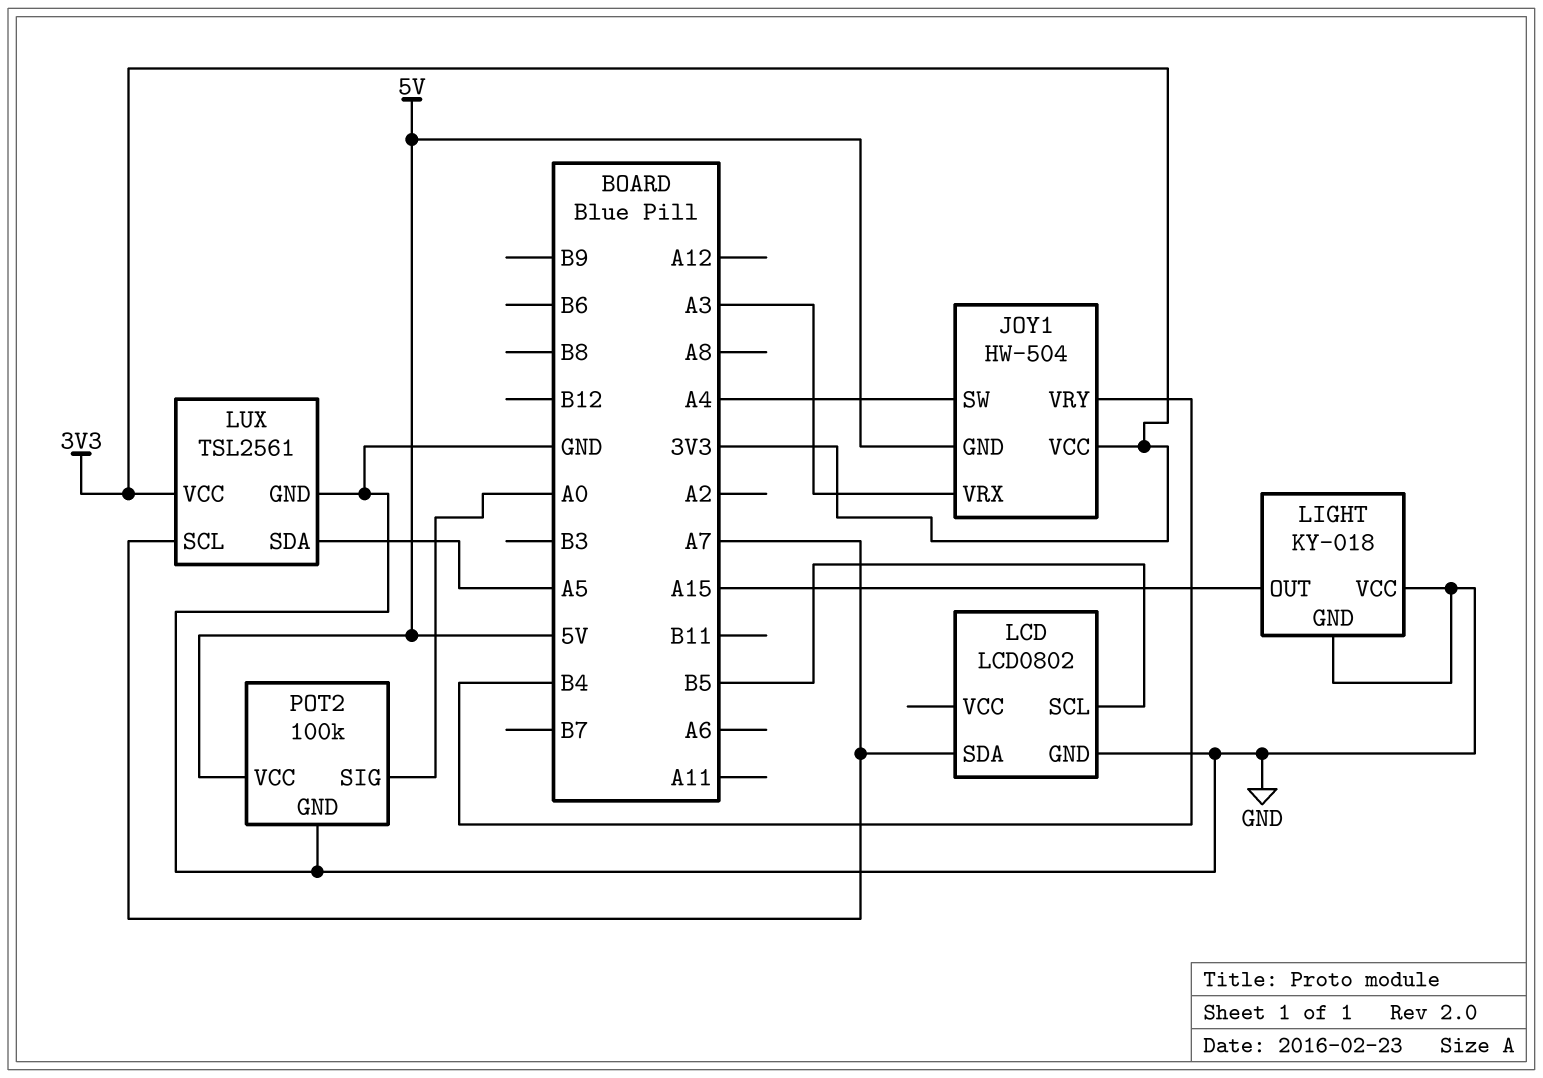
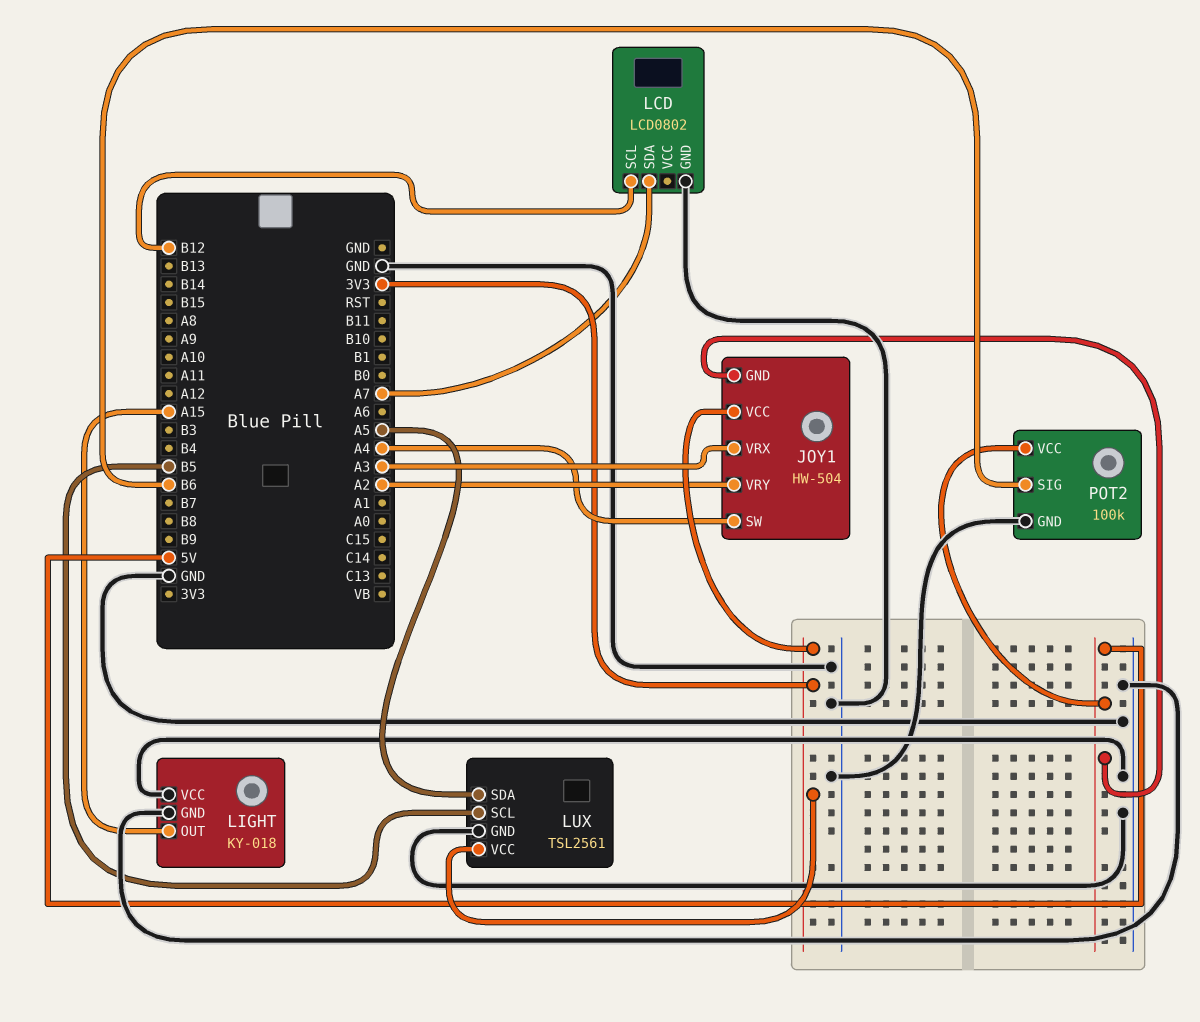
JOY1 pin VRY: B4 -> A2
LCD pin SCL: B5 -> B12
LUX pin SCL: A7 -> B5
POT2 pin SIG: A0 -> B6

